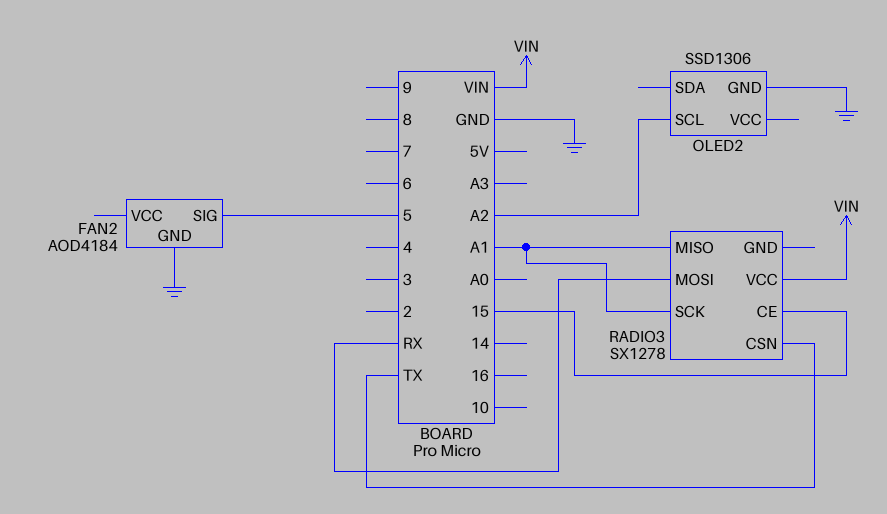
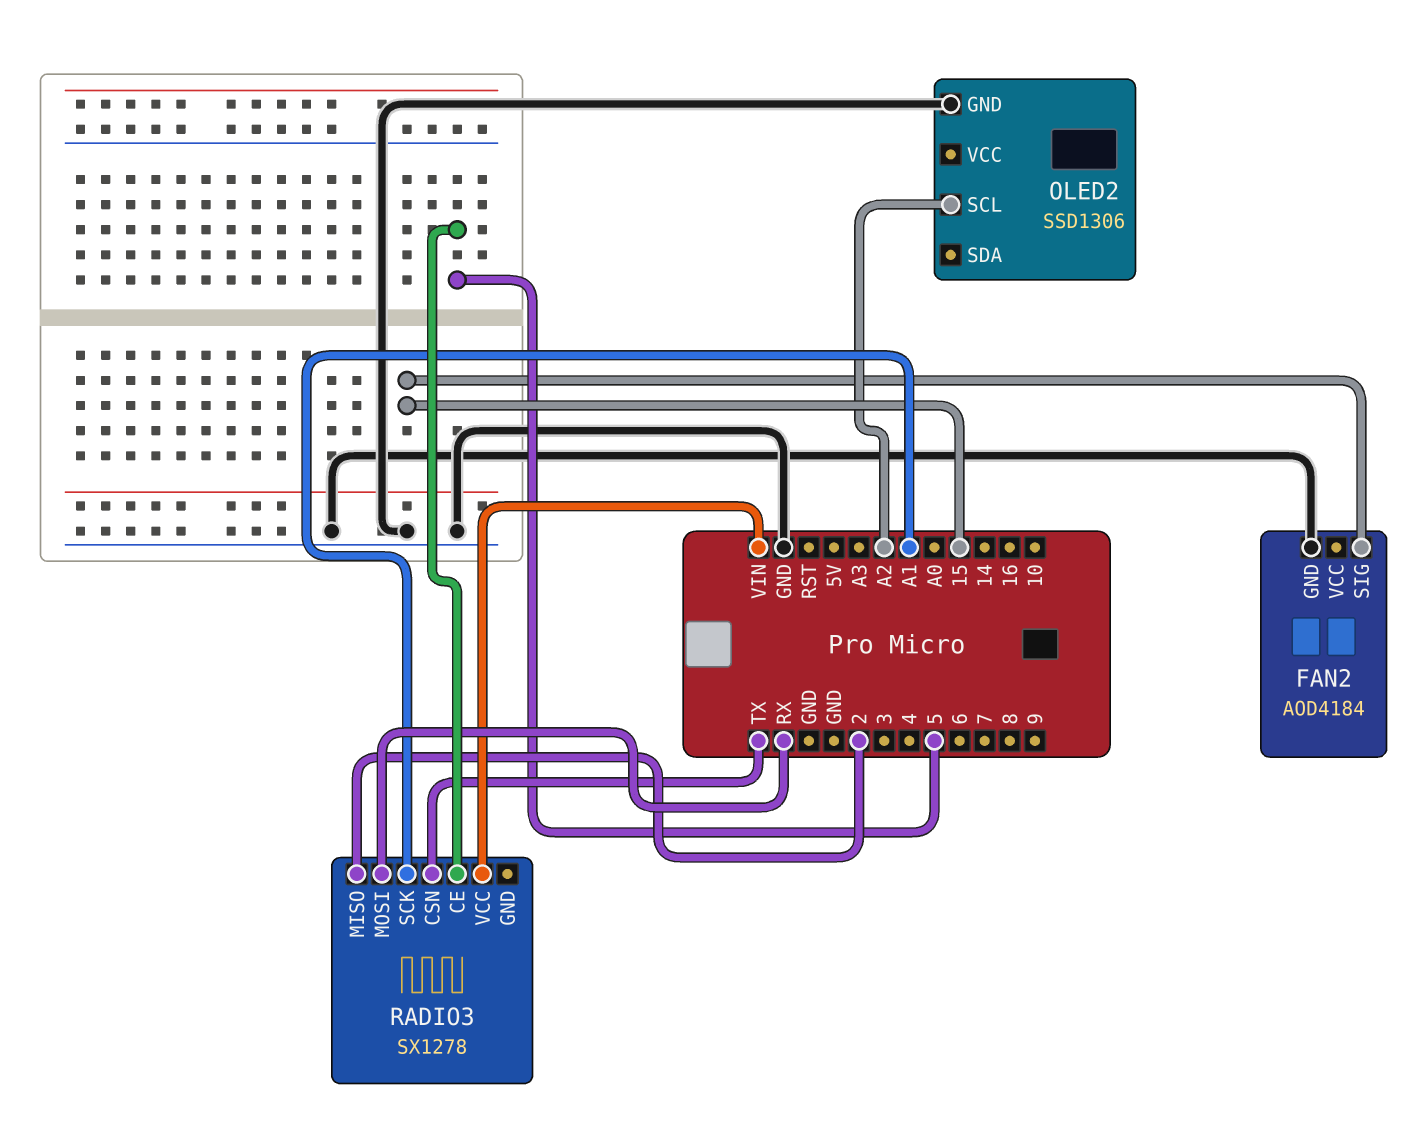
FAN2 pin SIG: 5 -> 15
RADIO3 pin CE: 15 -> 5
RADIO3 pin MISO: A1 -> 2

